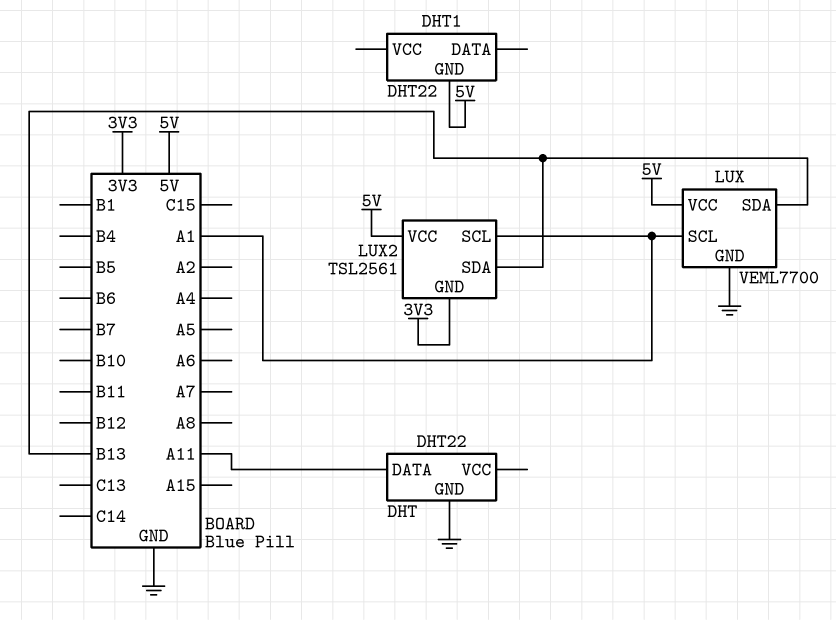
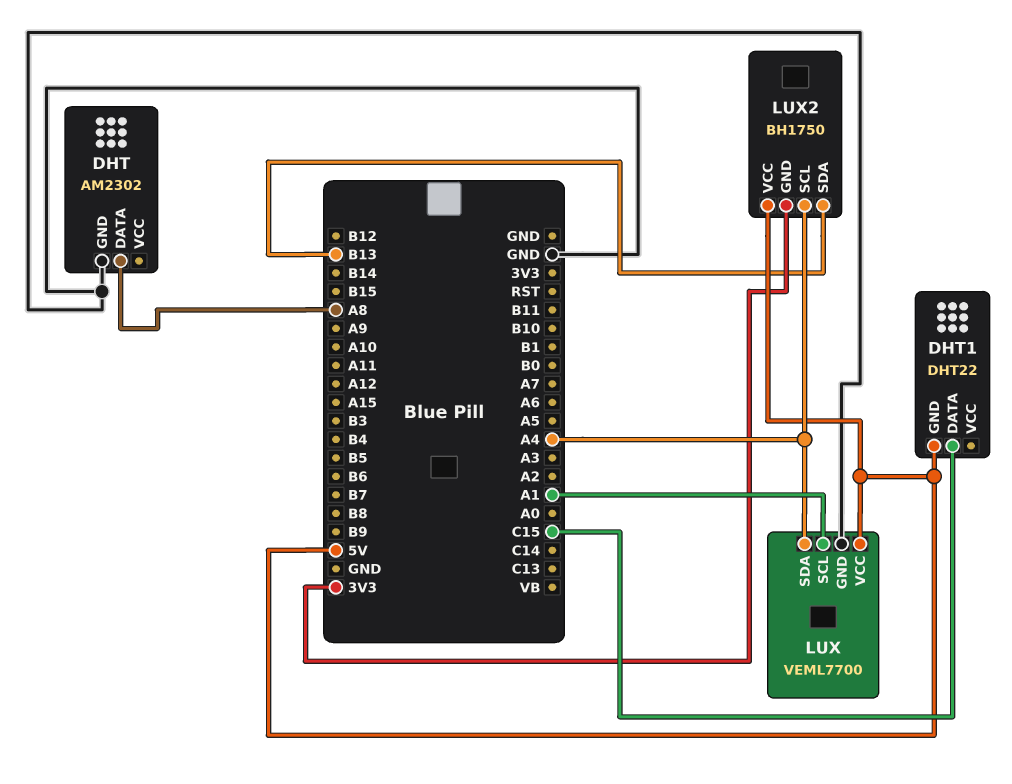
DHT: DHT22 -> AM2302
DHT pin DATA: A11 -> A8
DHT1 pin DATA: none -> C15
LUX pin SDA: B13 -> A4
LUX2: TSL2561 -> BH1750
LUX2 pin SCL: A1 -> A4

